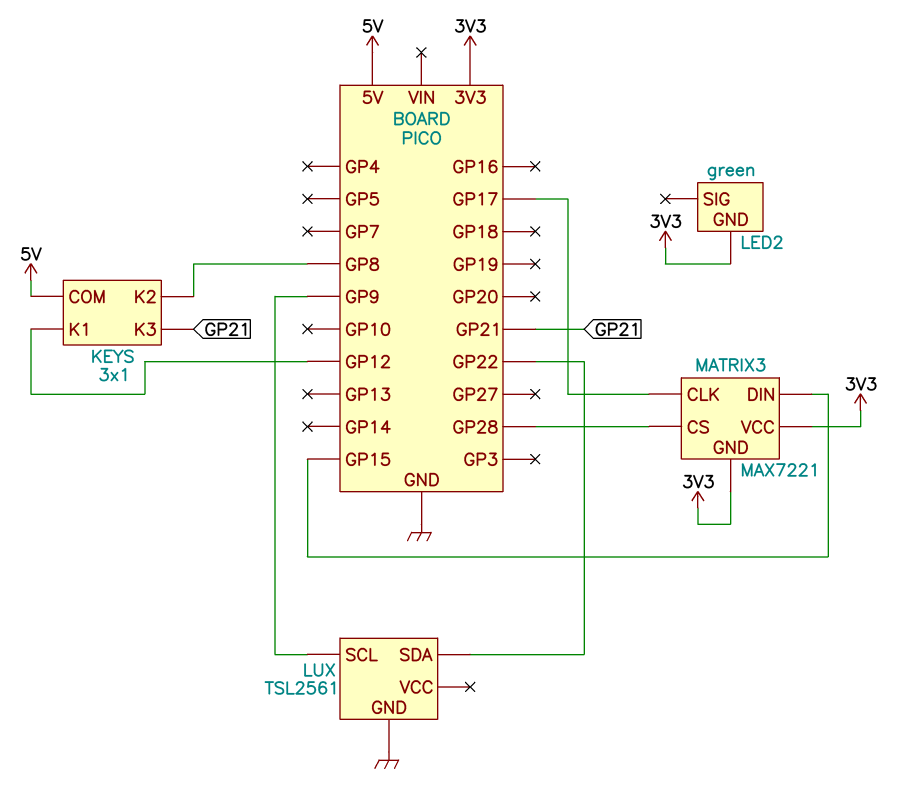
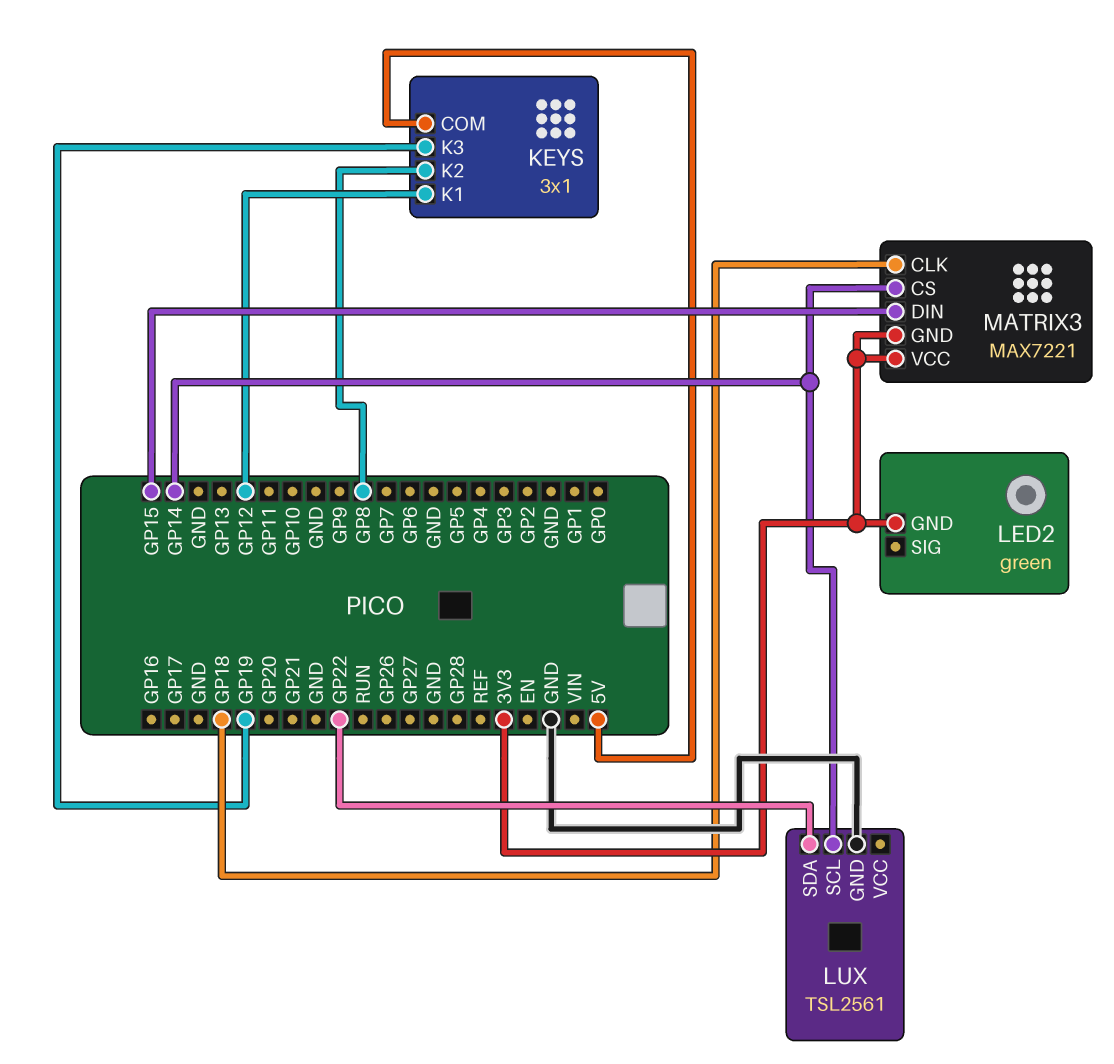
KEYS pin K3: GP21 -> GP19
LUX pin SCL: GP9 -> GP14
MATRIX3 pin CLK: GP17 -> GP18
MATRIX3 pin CS: GP28 -> GP14

